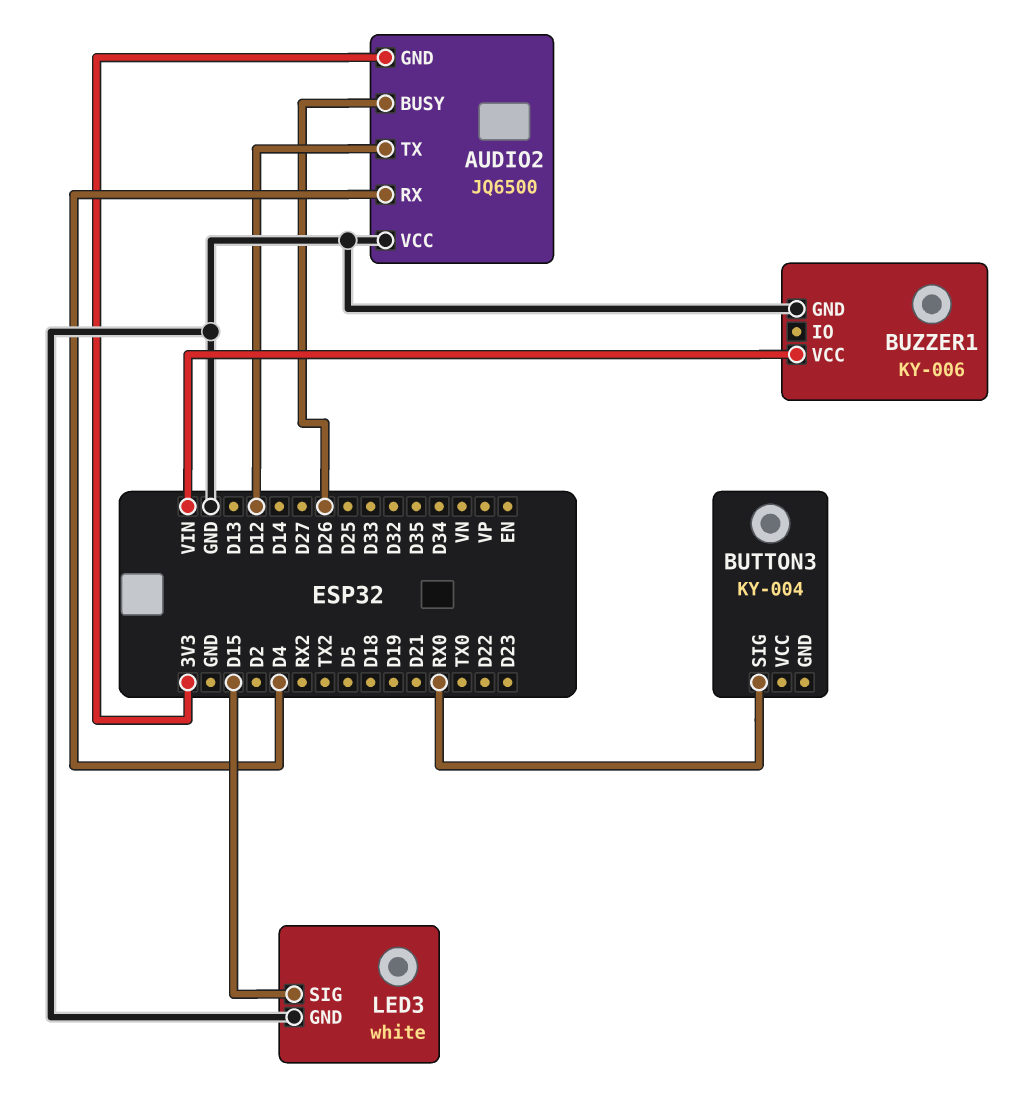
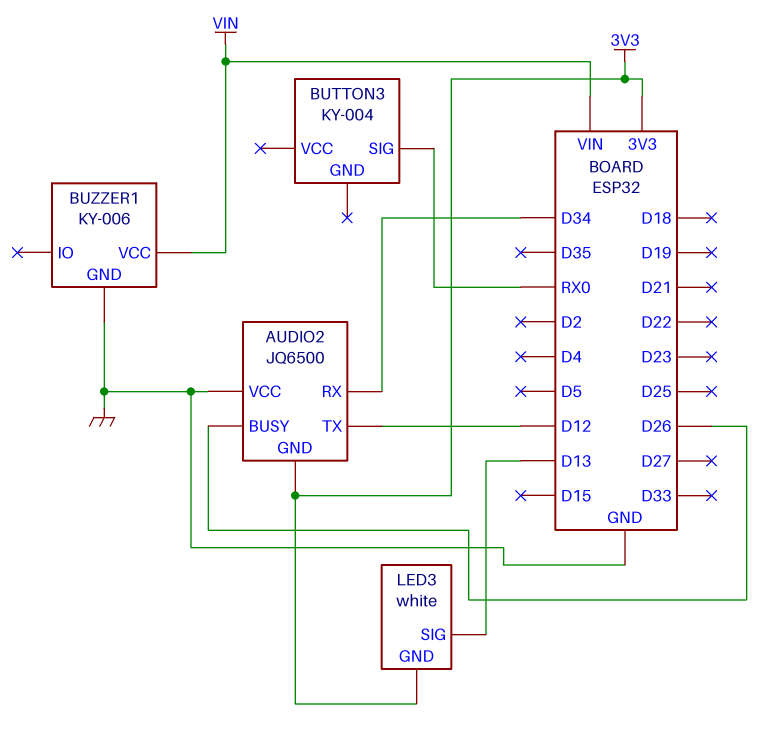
AUDIO2 pin RX: D4 -> D34
LED3 pin GND: GND -> 3V3
LED3 pin SIG: D15 -> D13

